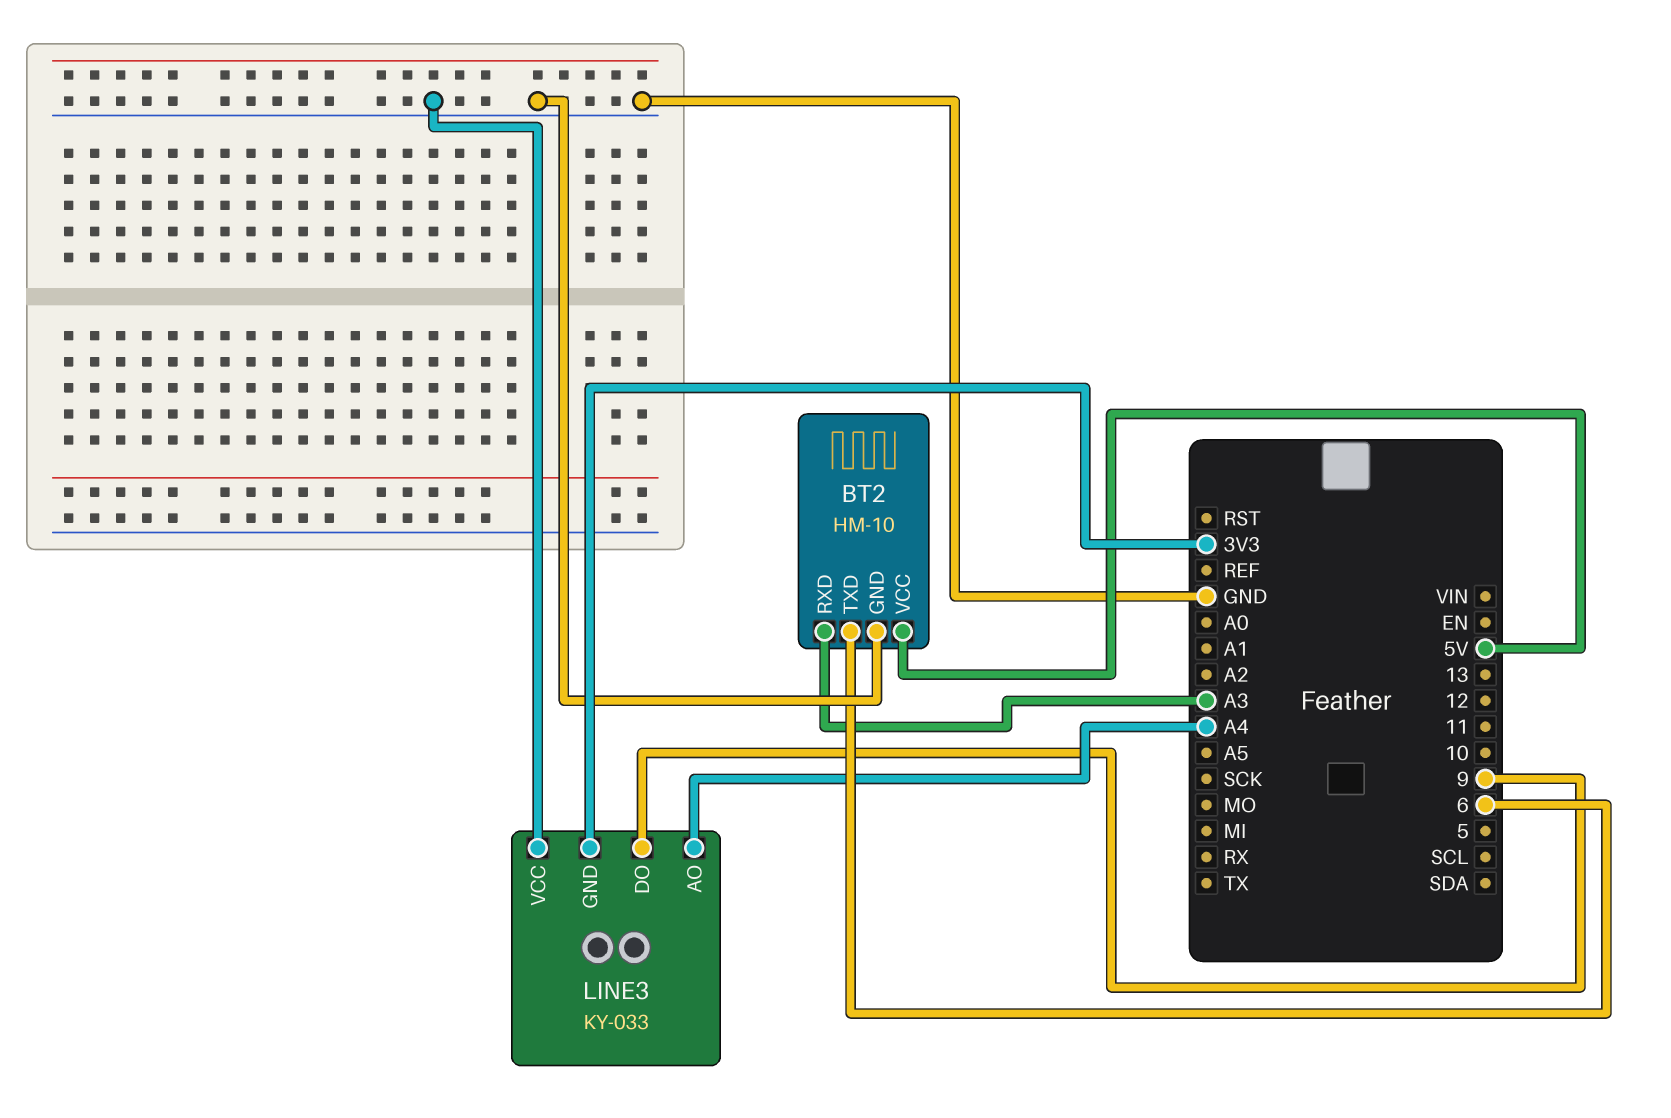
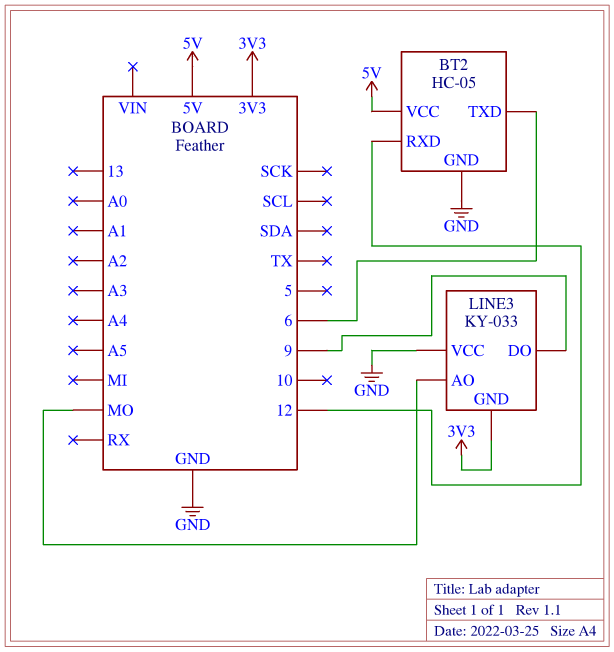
BT2: HM-10 -> HC-05
BT2 pin RXD: A3 -> 12
LINE3 pin AO: A4 -> MO

